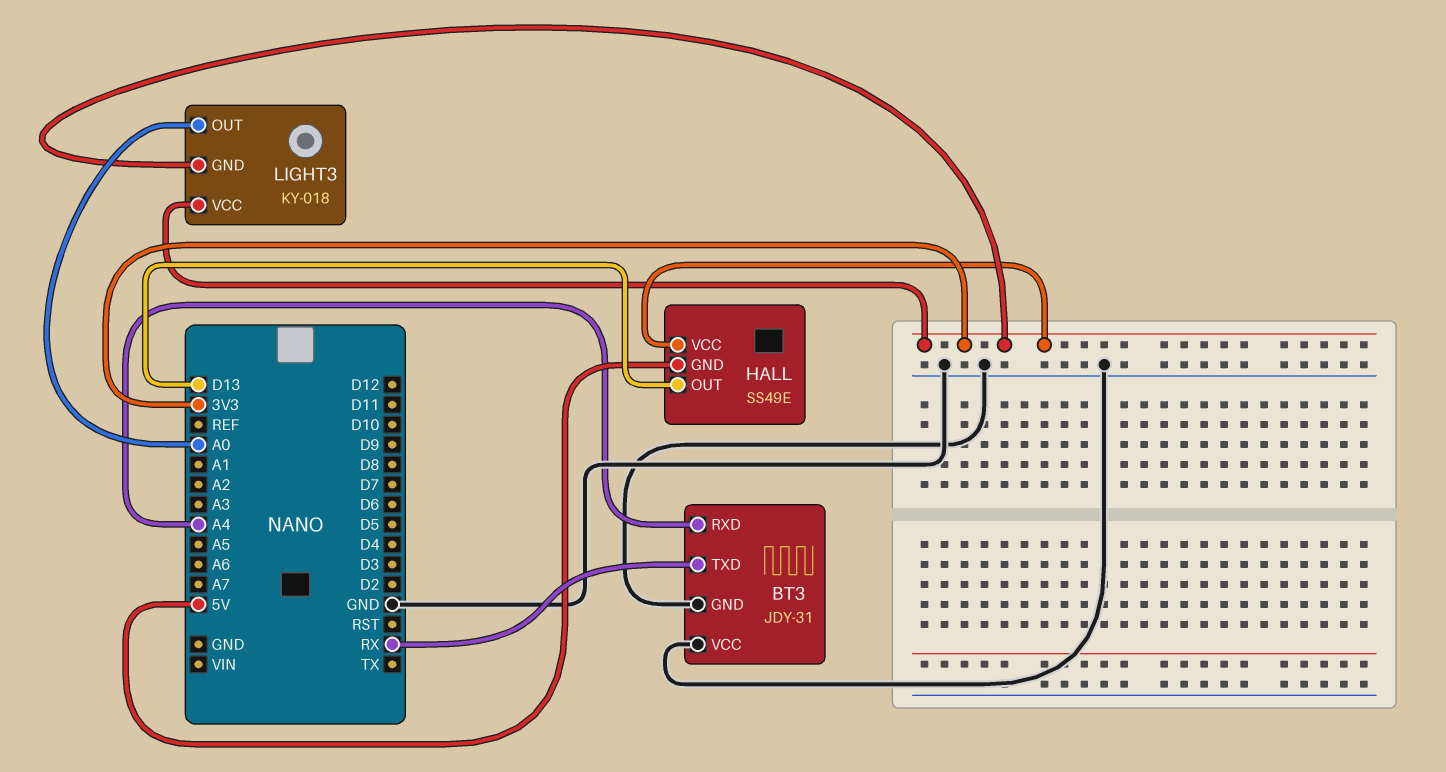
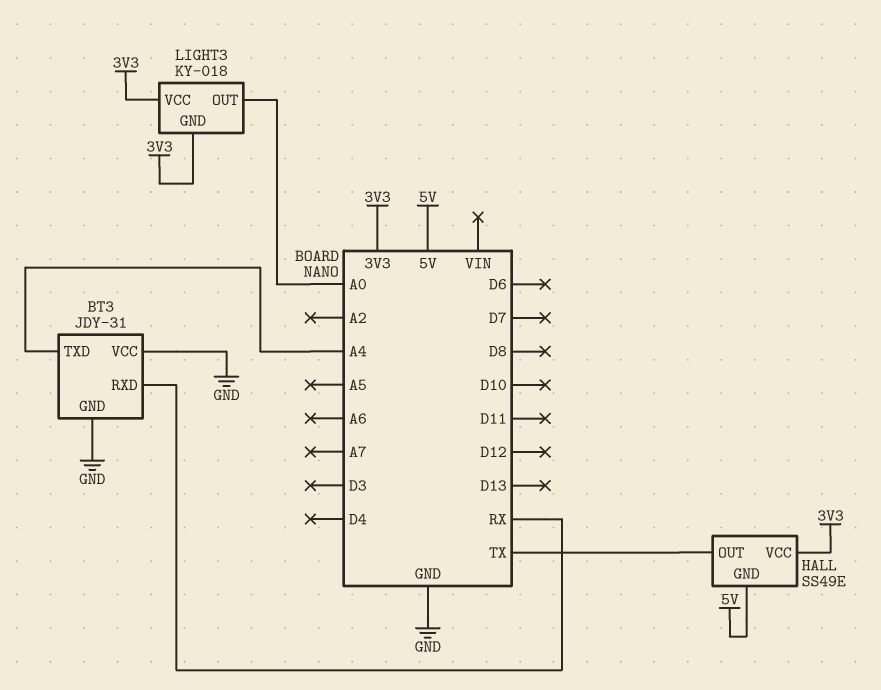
BT3 pin RXD: A4 -> RX
BT3 pin TXD: RX -> A4
HALL pin OUT: D13 -> TX

